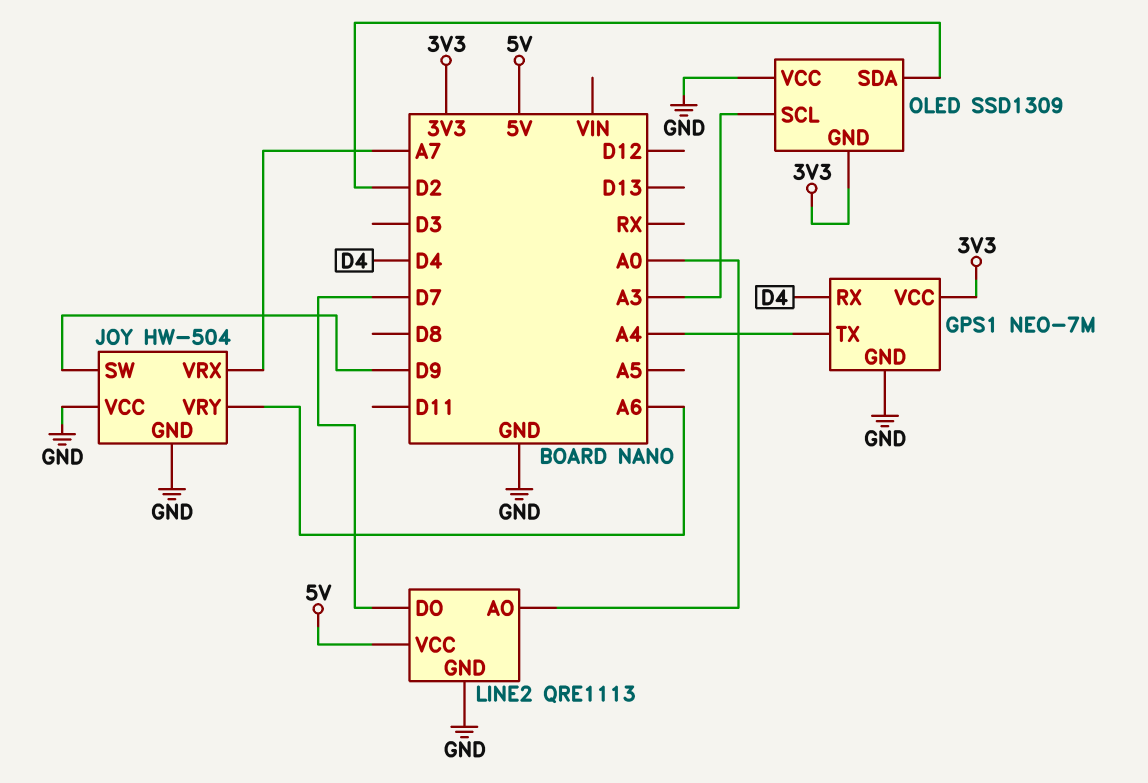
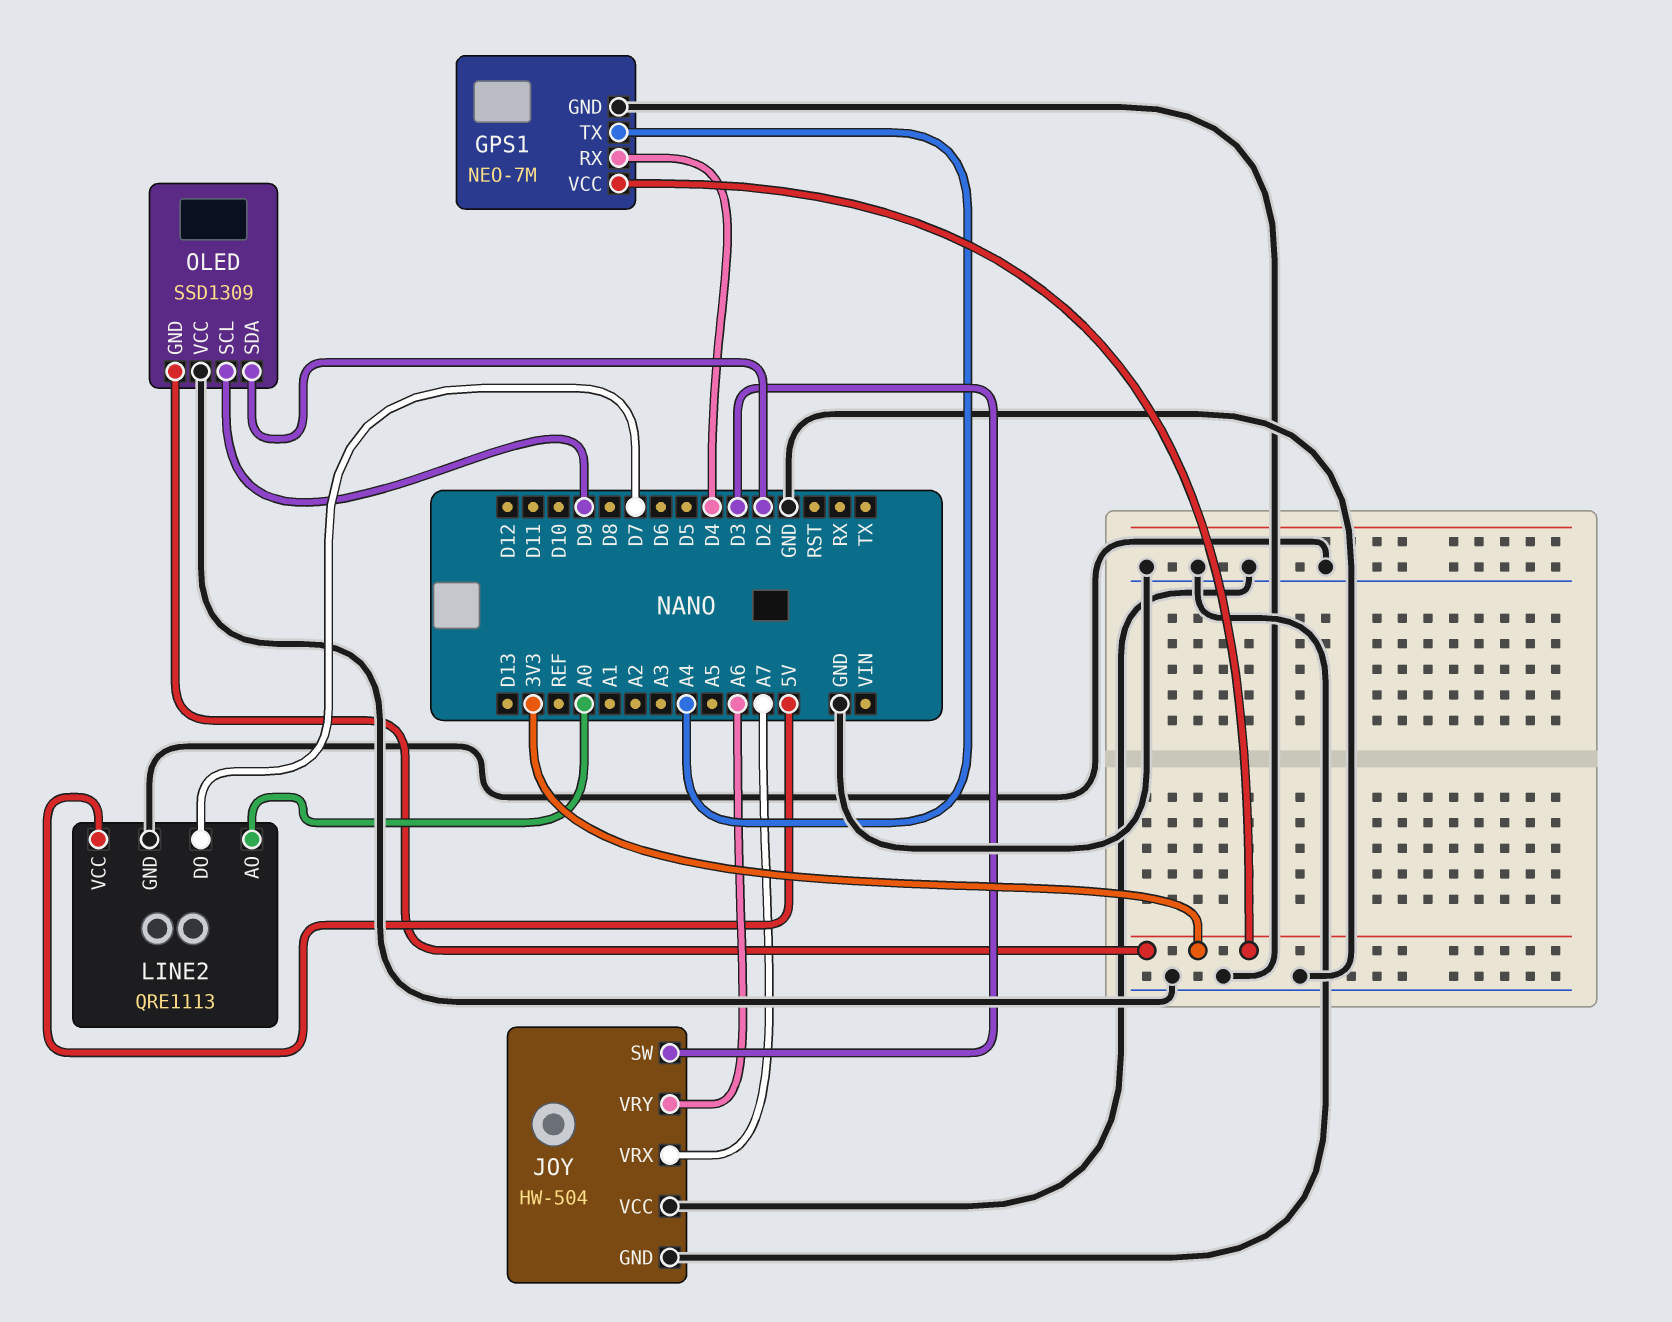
JOY pin SW: D9 -> D3
OLED pin SCL: A3 -> D9

